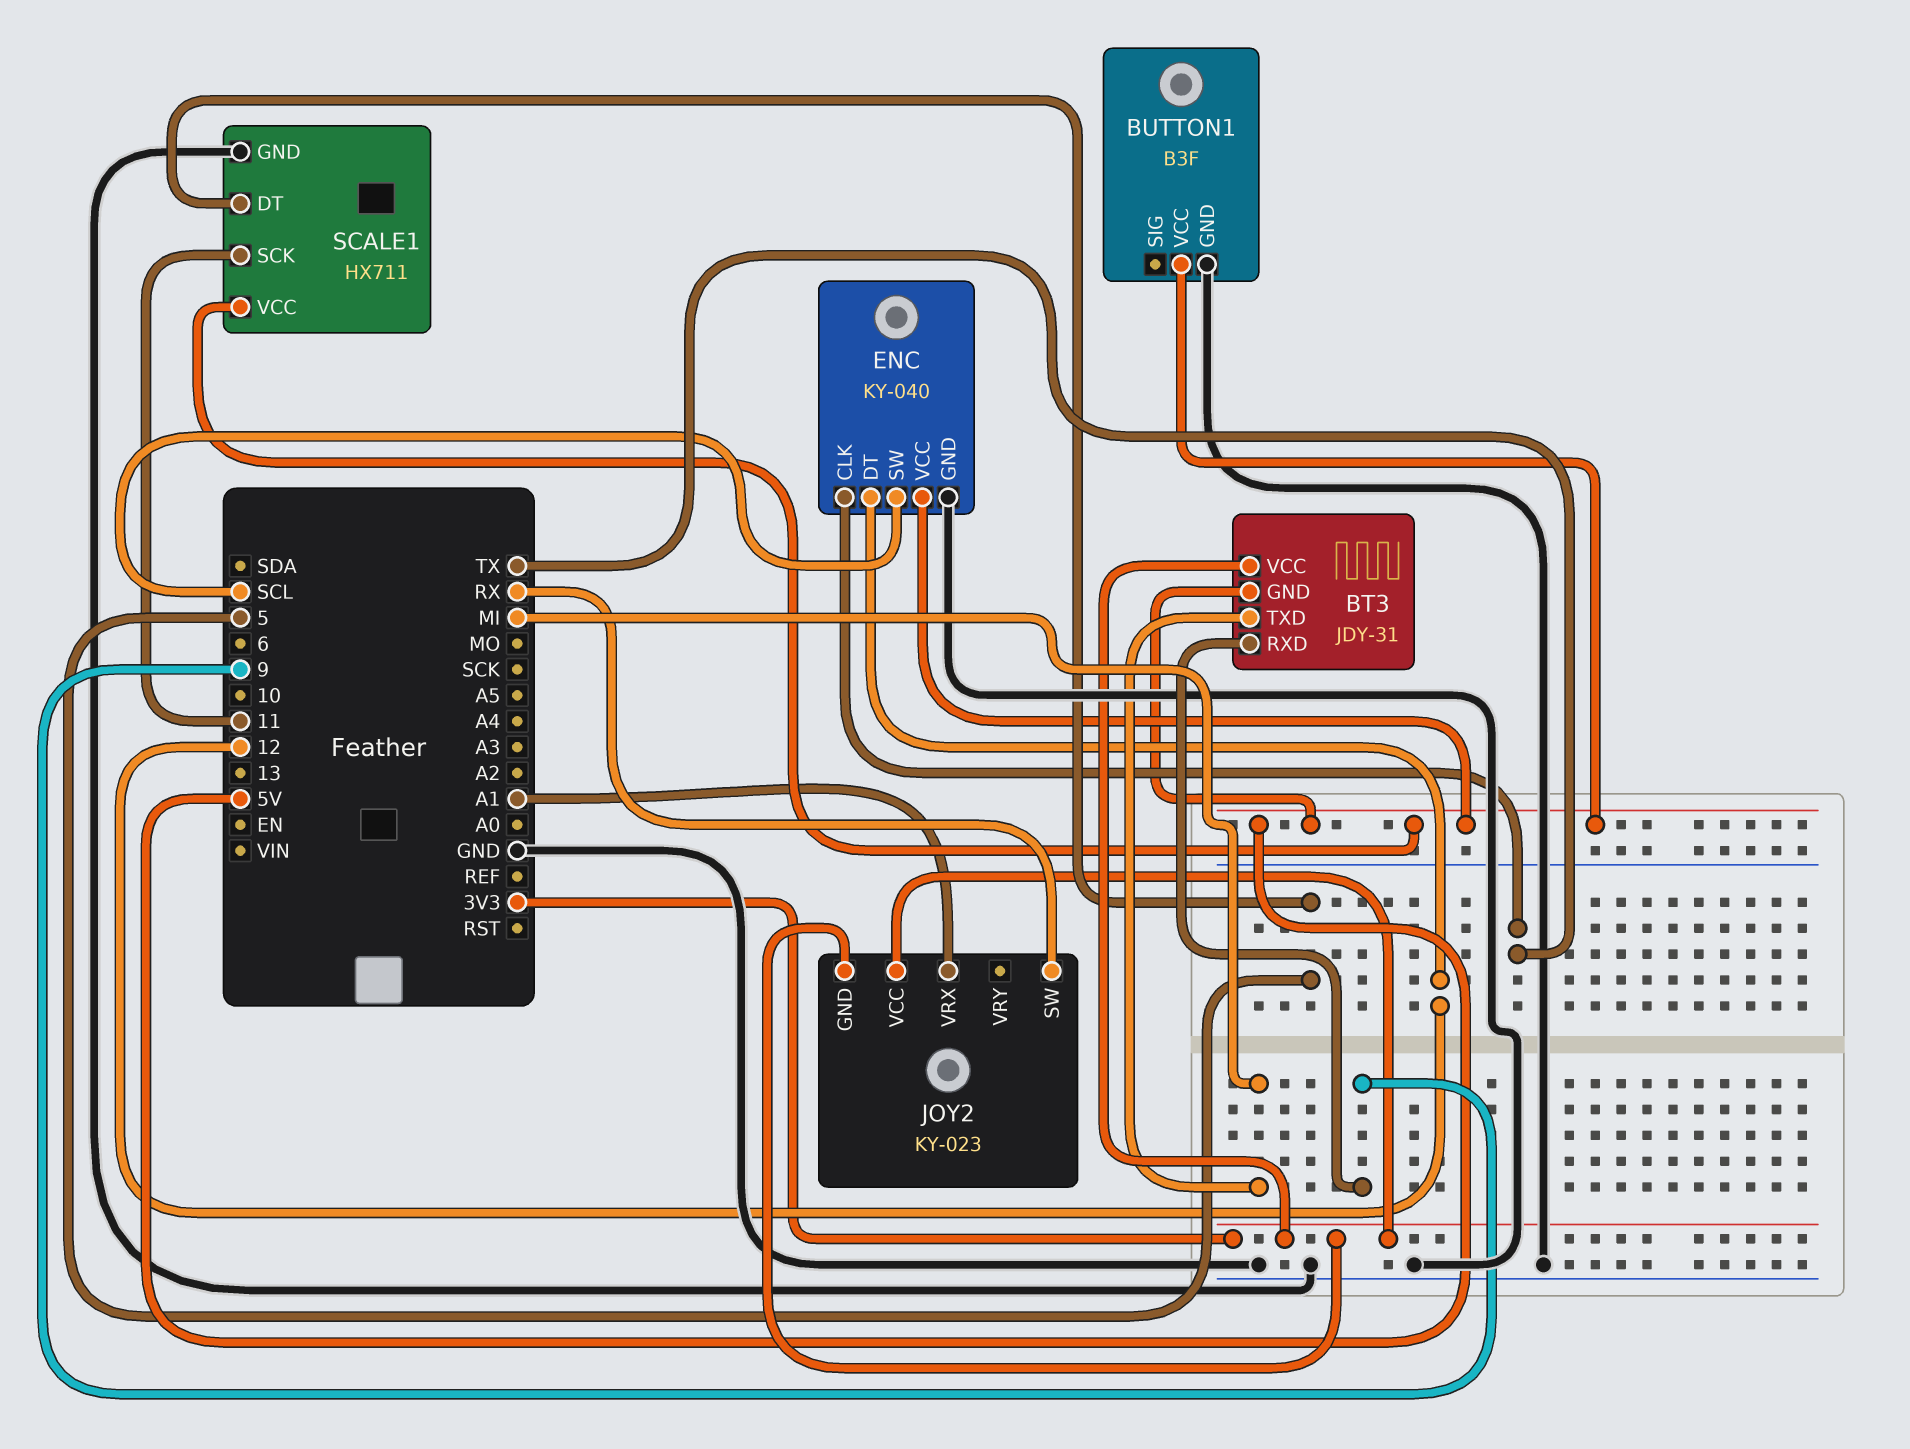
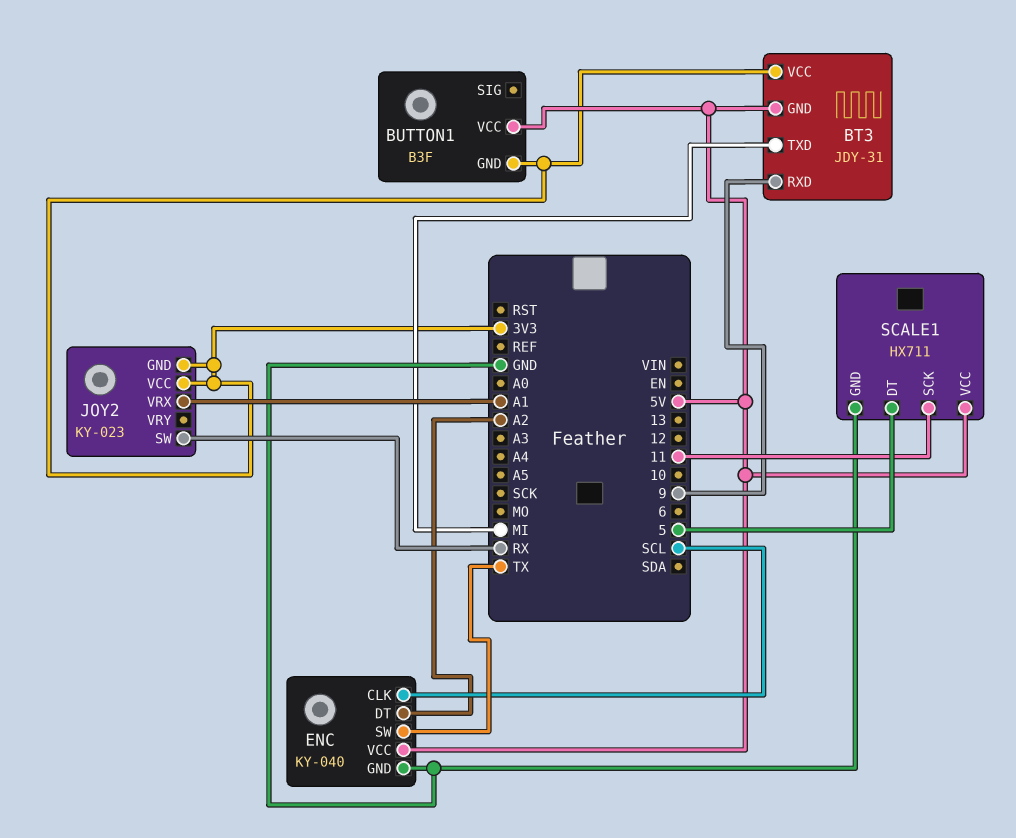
BUTTON1 pin GND: GND -> 3V3
ENC pin CLK: TX -> SCL
ENC pin DT: 12 -> A2
ENC pin SW: SCL -> TX

